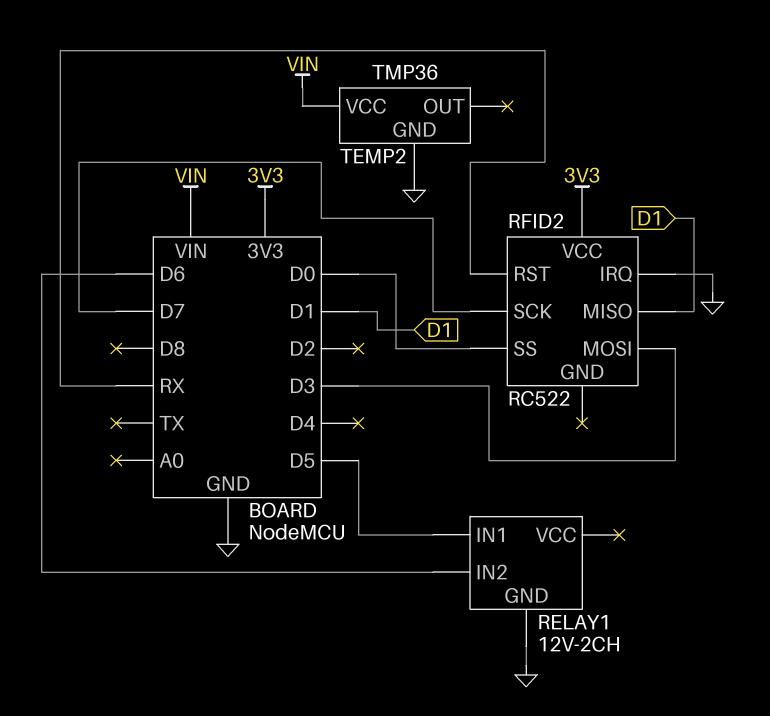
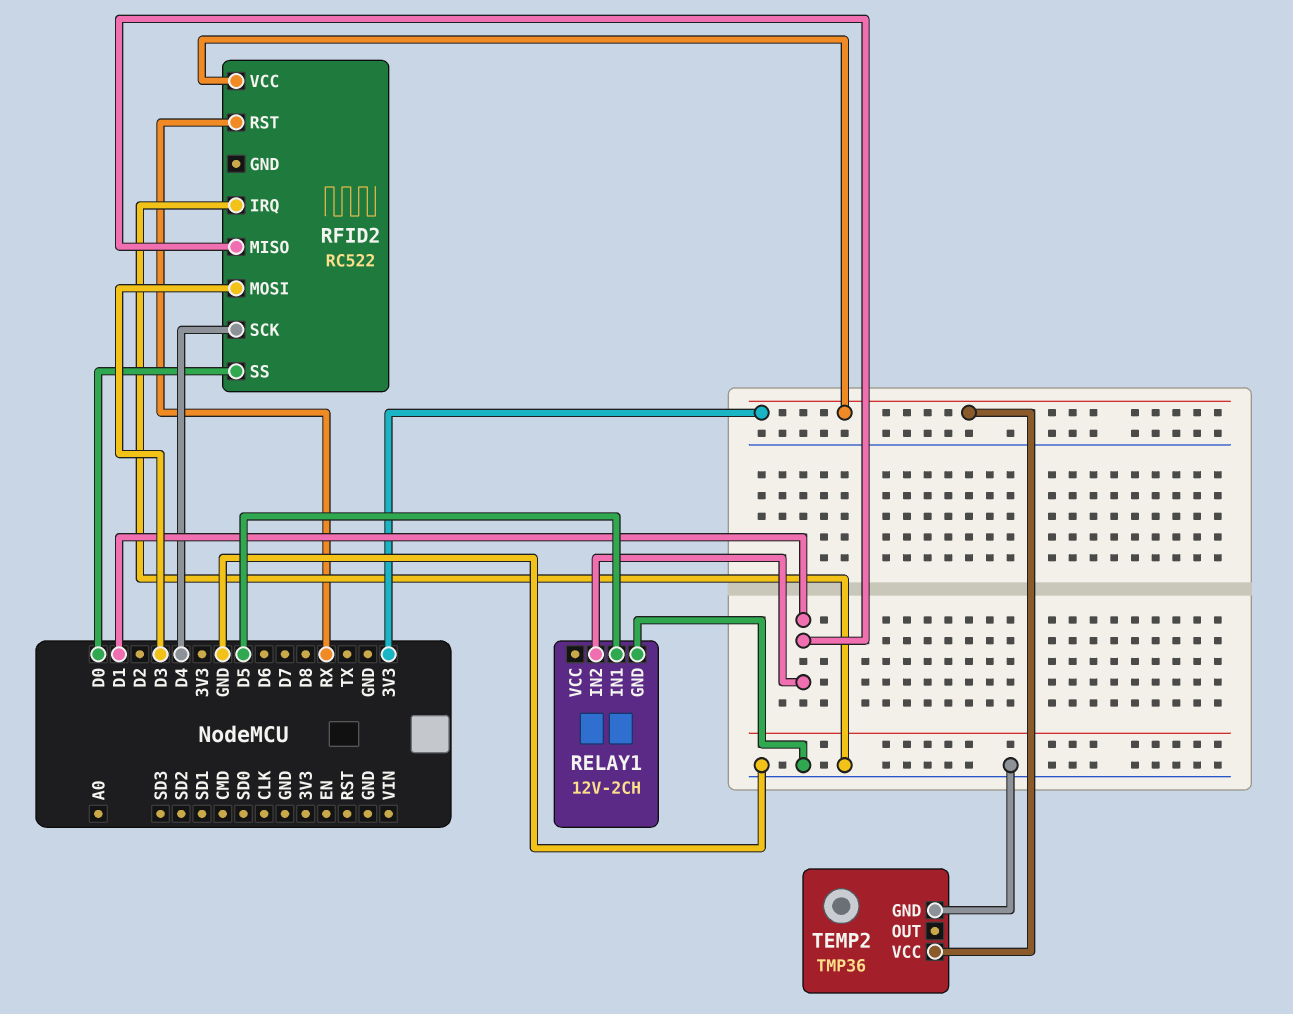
RELAY1 pin IN2: D6 -> D1
RFID2 pin SCK: D7 -> D4
TEMP2 pin VCC: VIN -> 3V3

